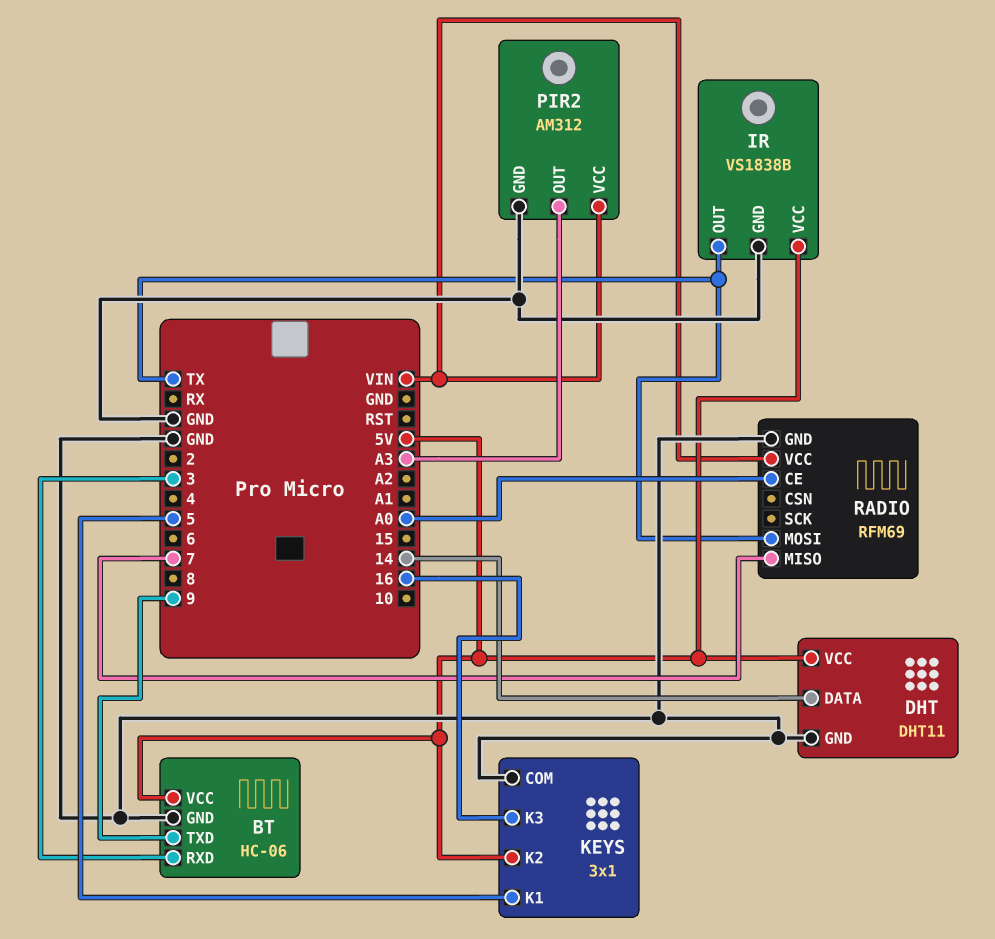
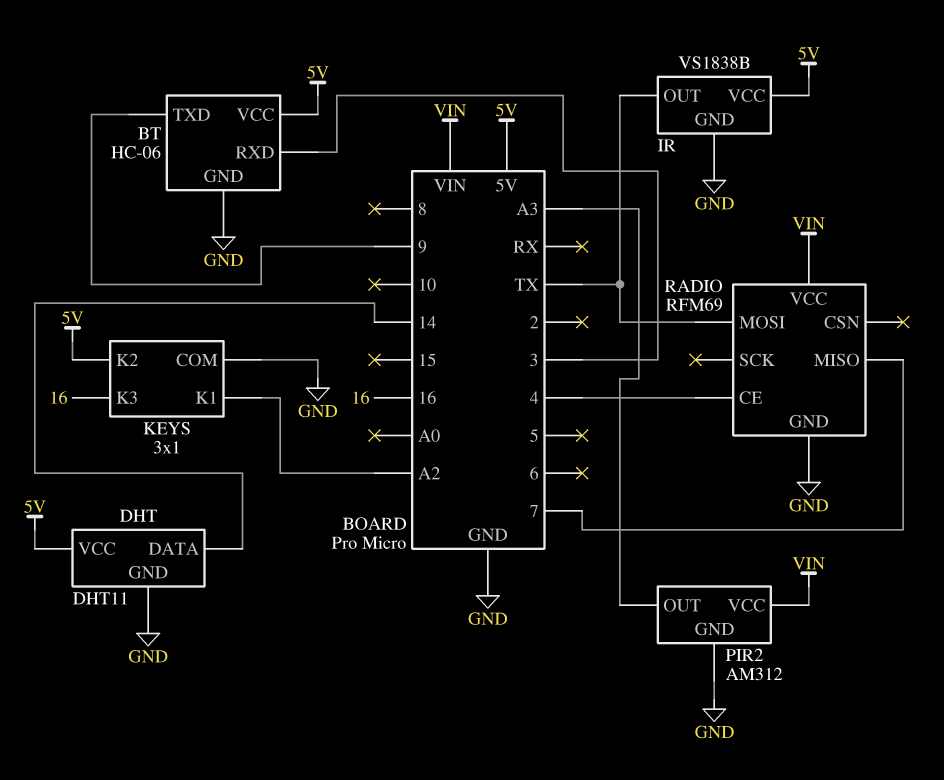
KEYS pin K1: 5 -> A2
RADIO pin CE: A0 -> 4

